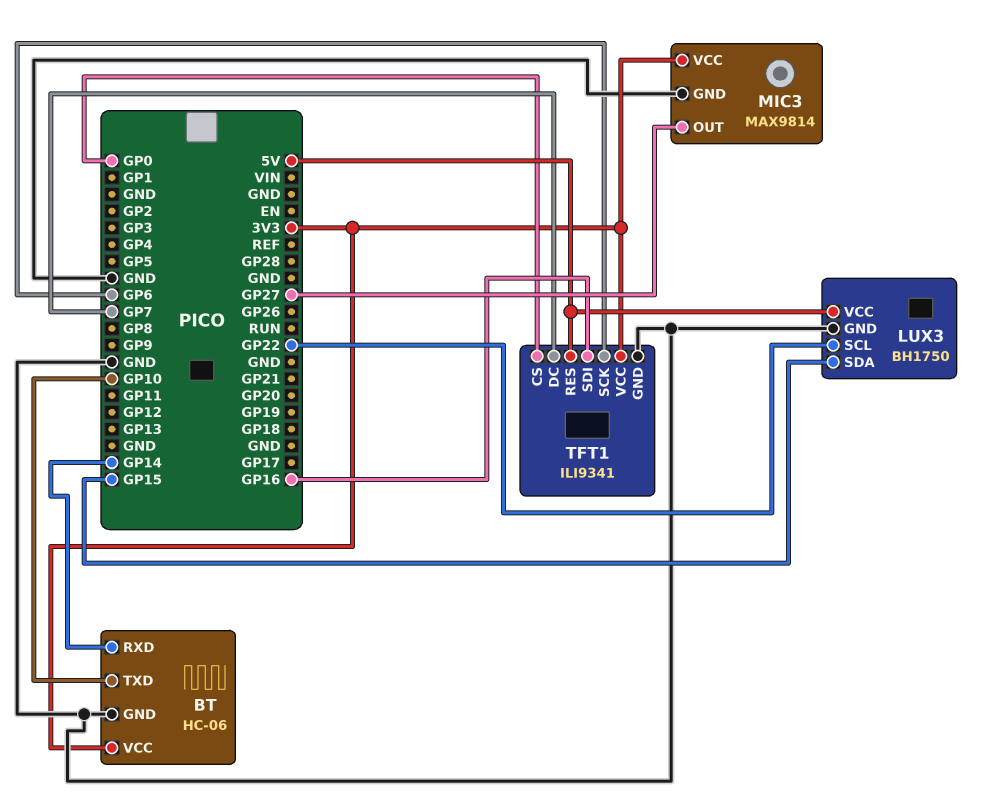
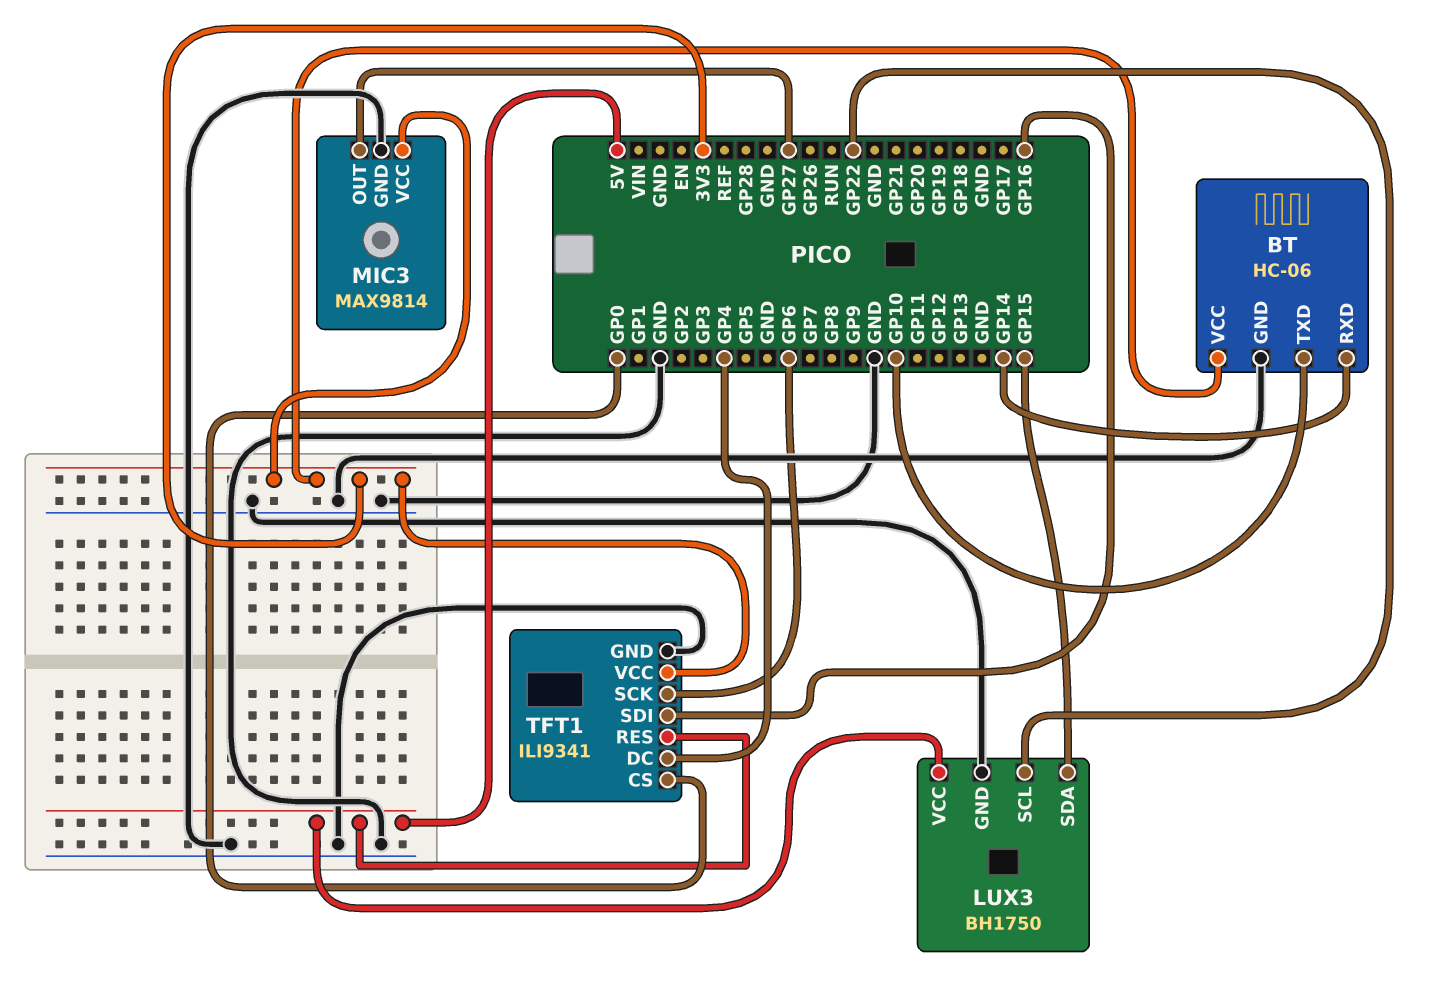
TFT1 pin DC: GP7 -> GP4

